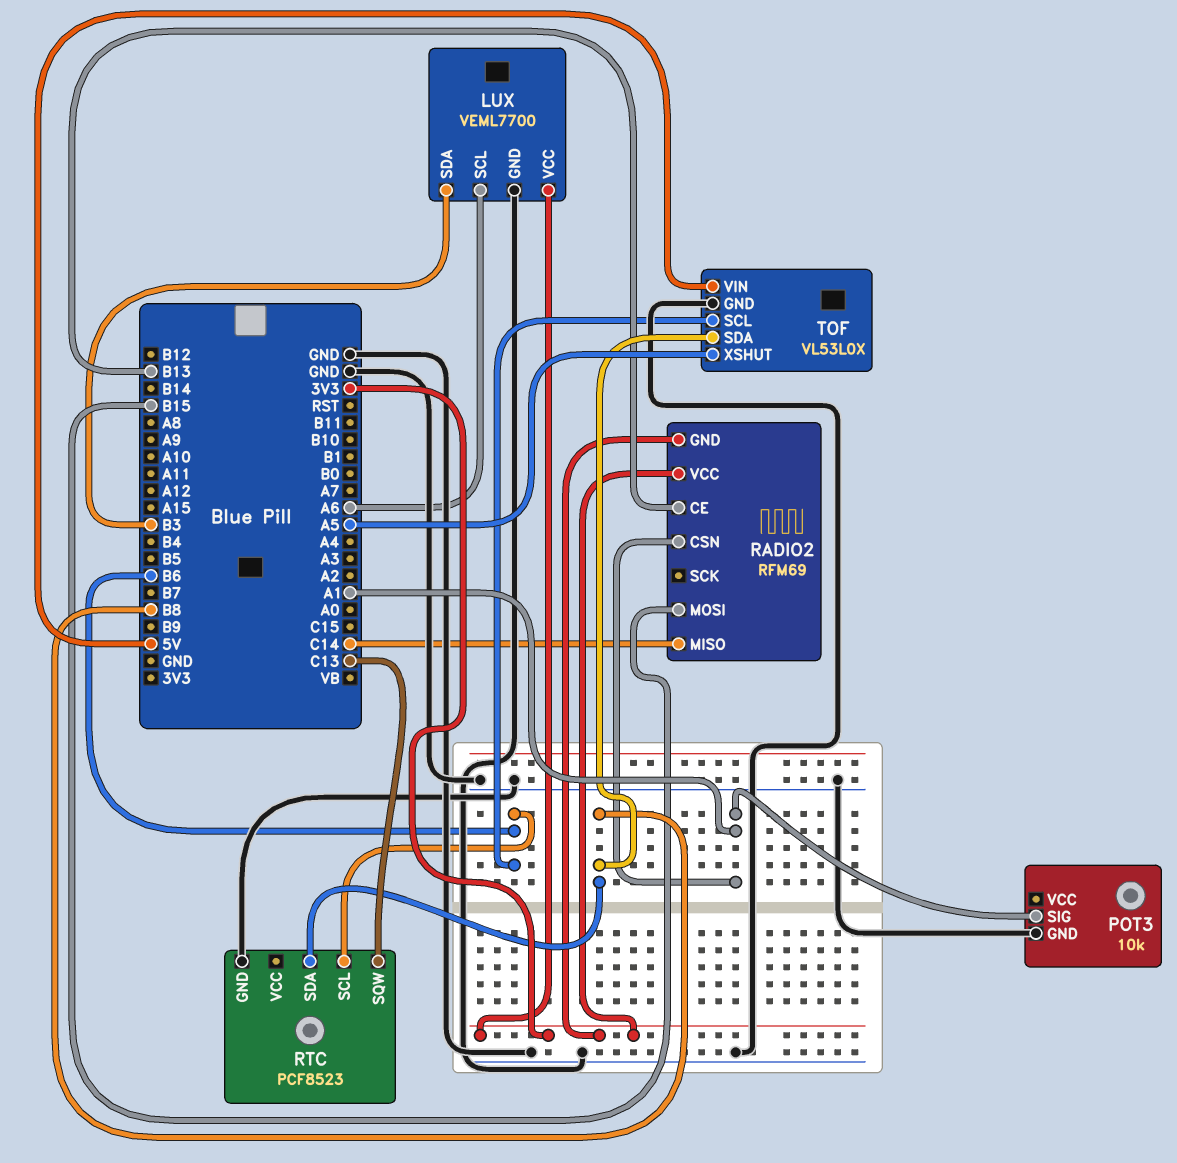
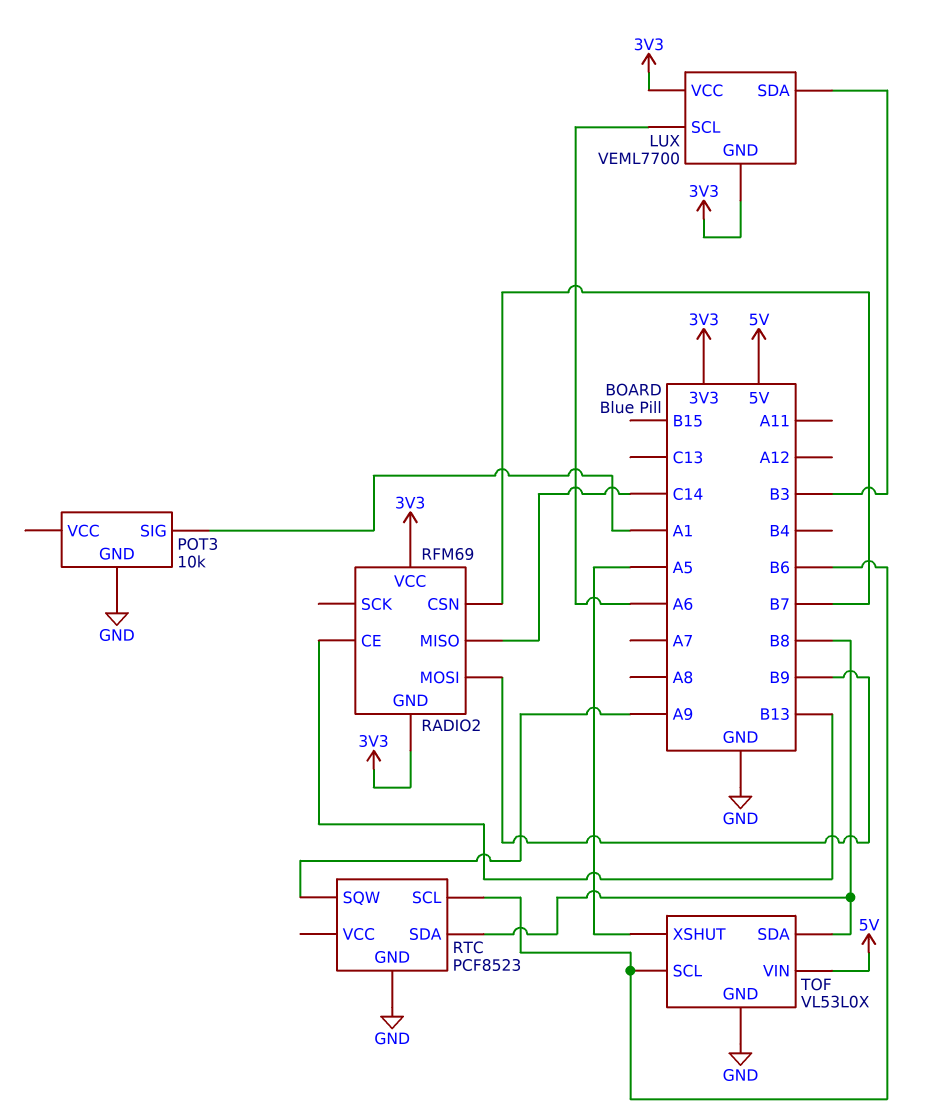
LUX pin GND: GND -> 3V3
RADIO2 pin CSN: A1 -> B7
RADIO2 pin MOSI: B15 -> B9
RTC pin SQW: C13 -> A9

